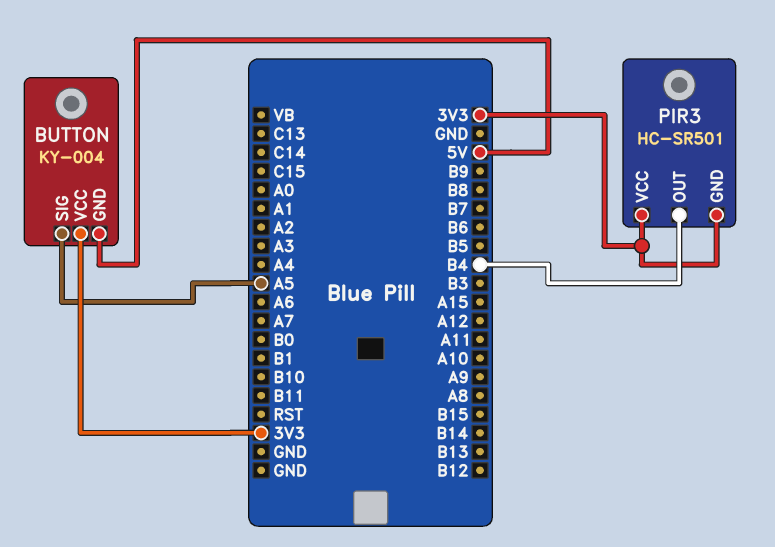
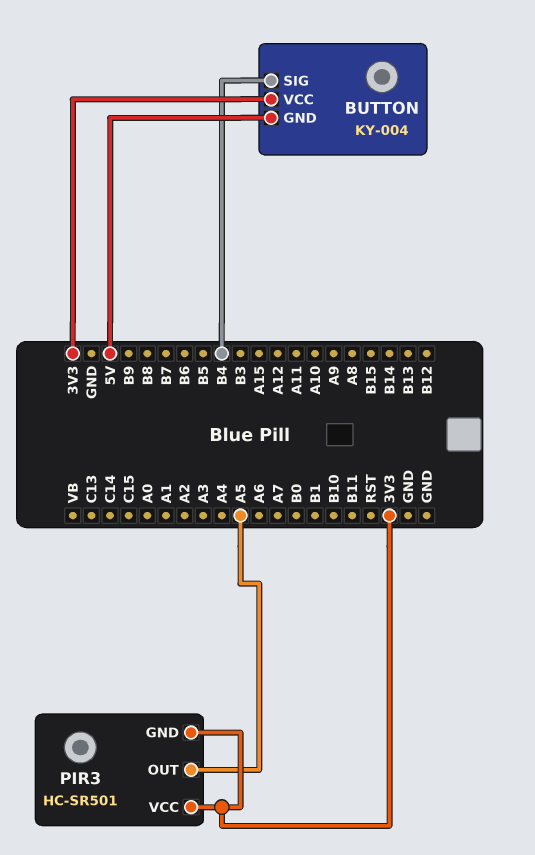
BUTTON pin SIG: A5 -> B4
PIR3 pin OUT: B4 -> A5

